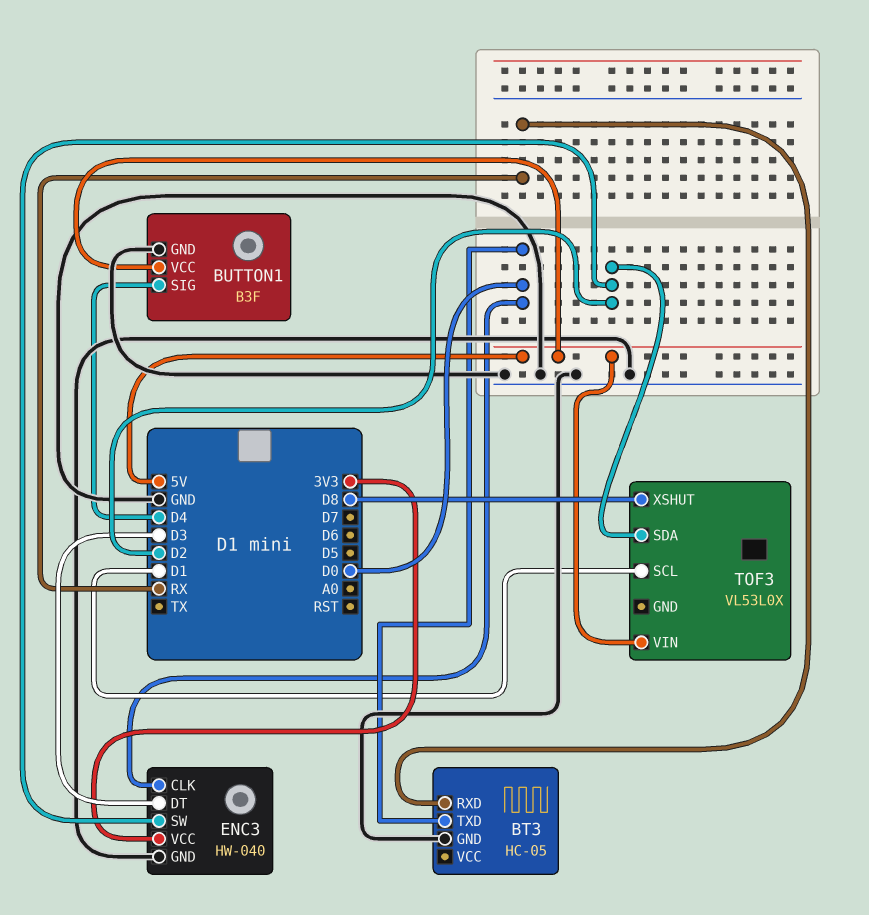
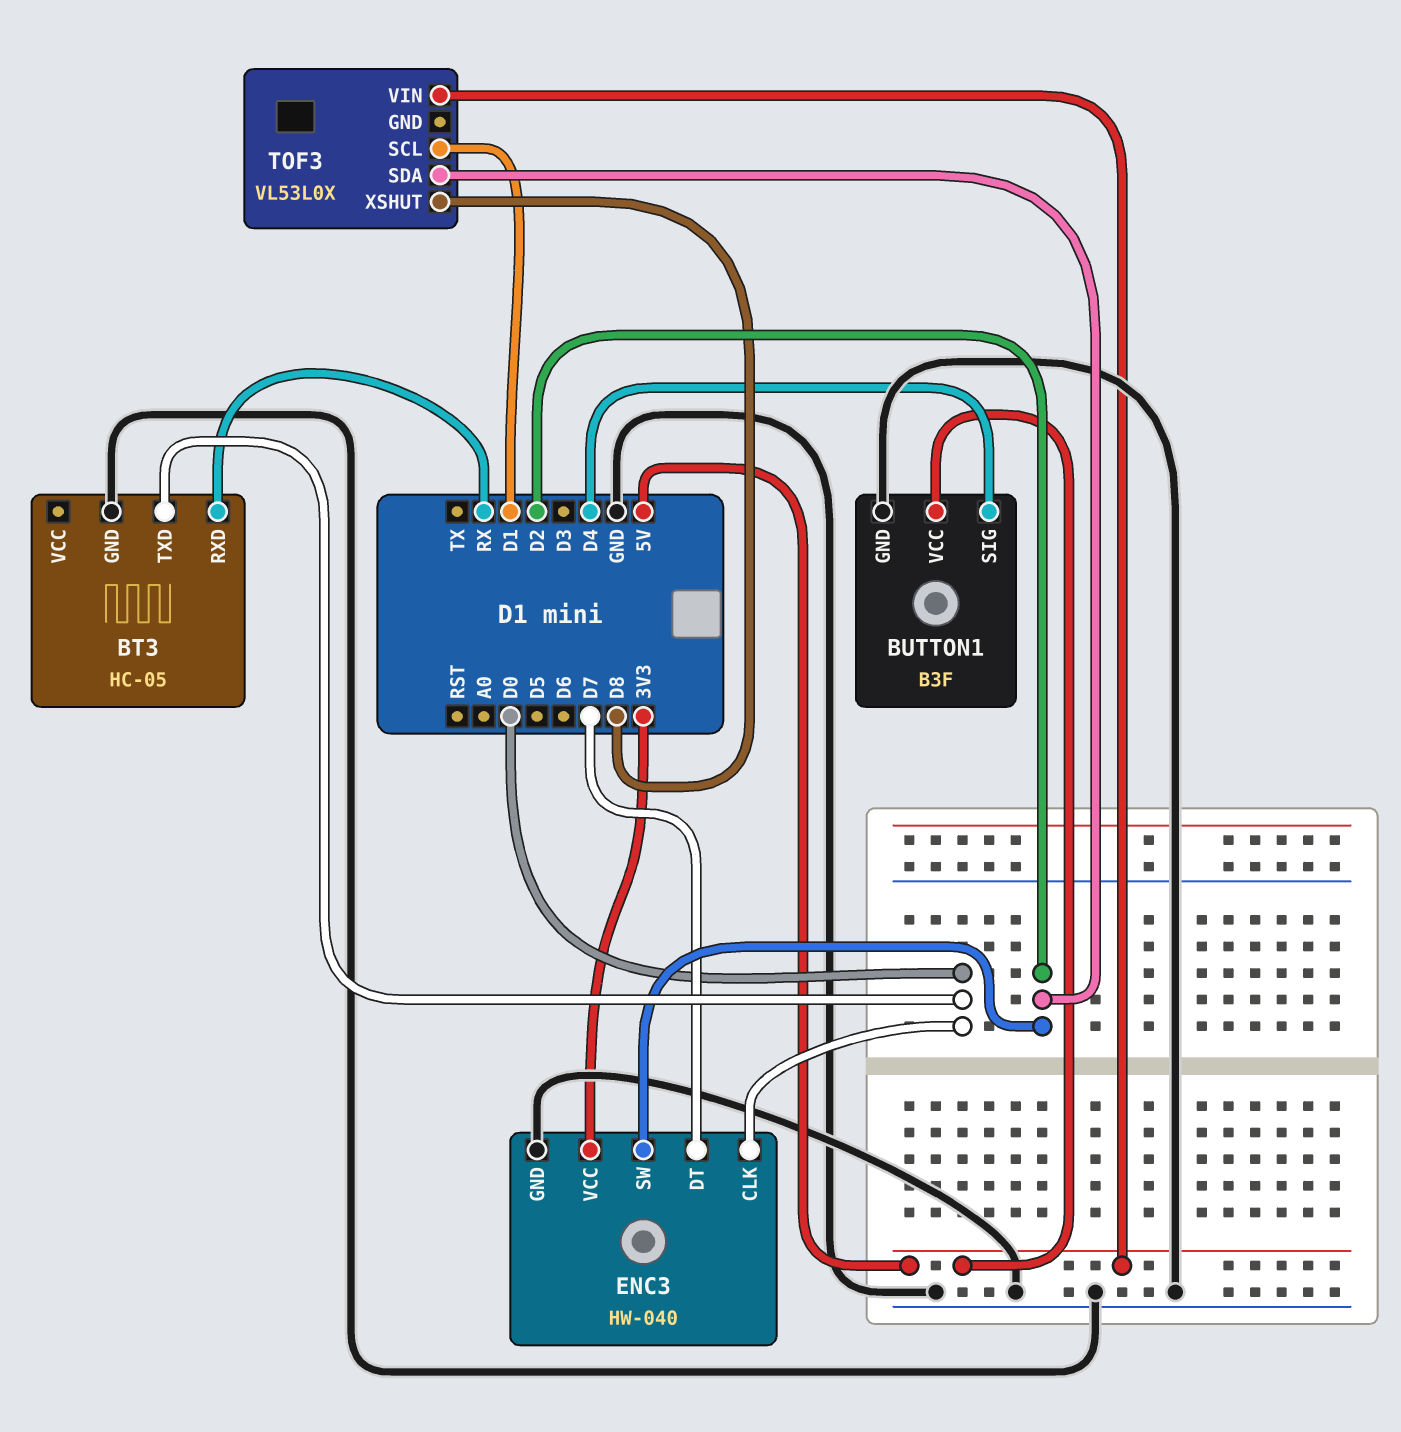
ENC3 pin DT: D3 -> D7

